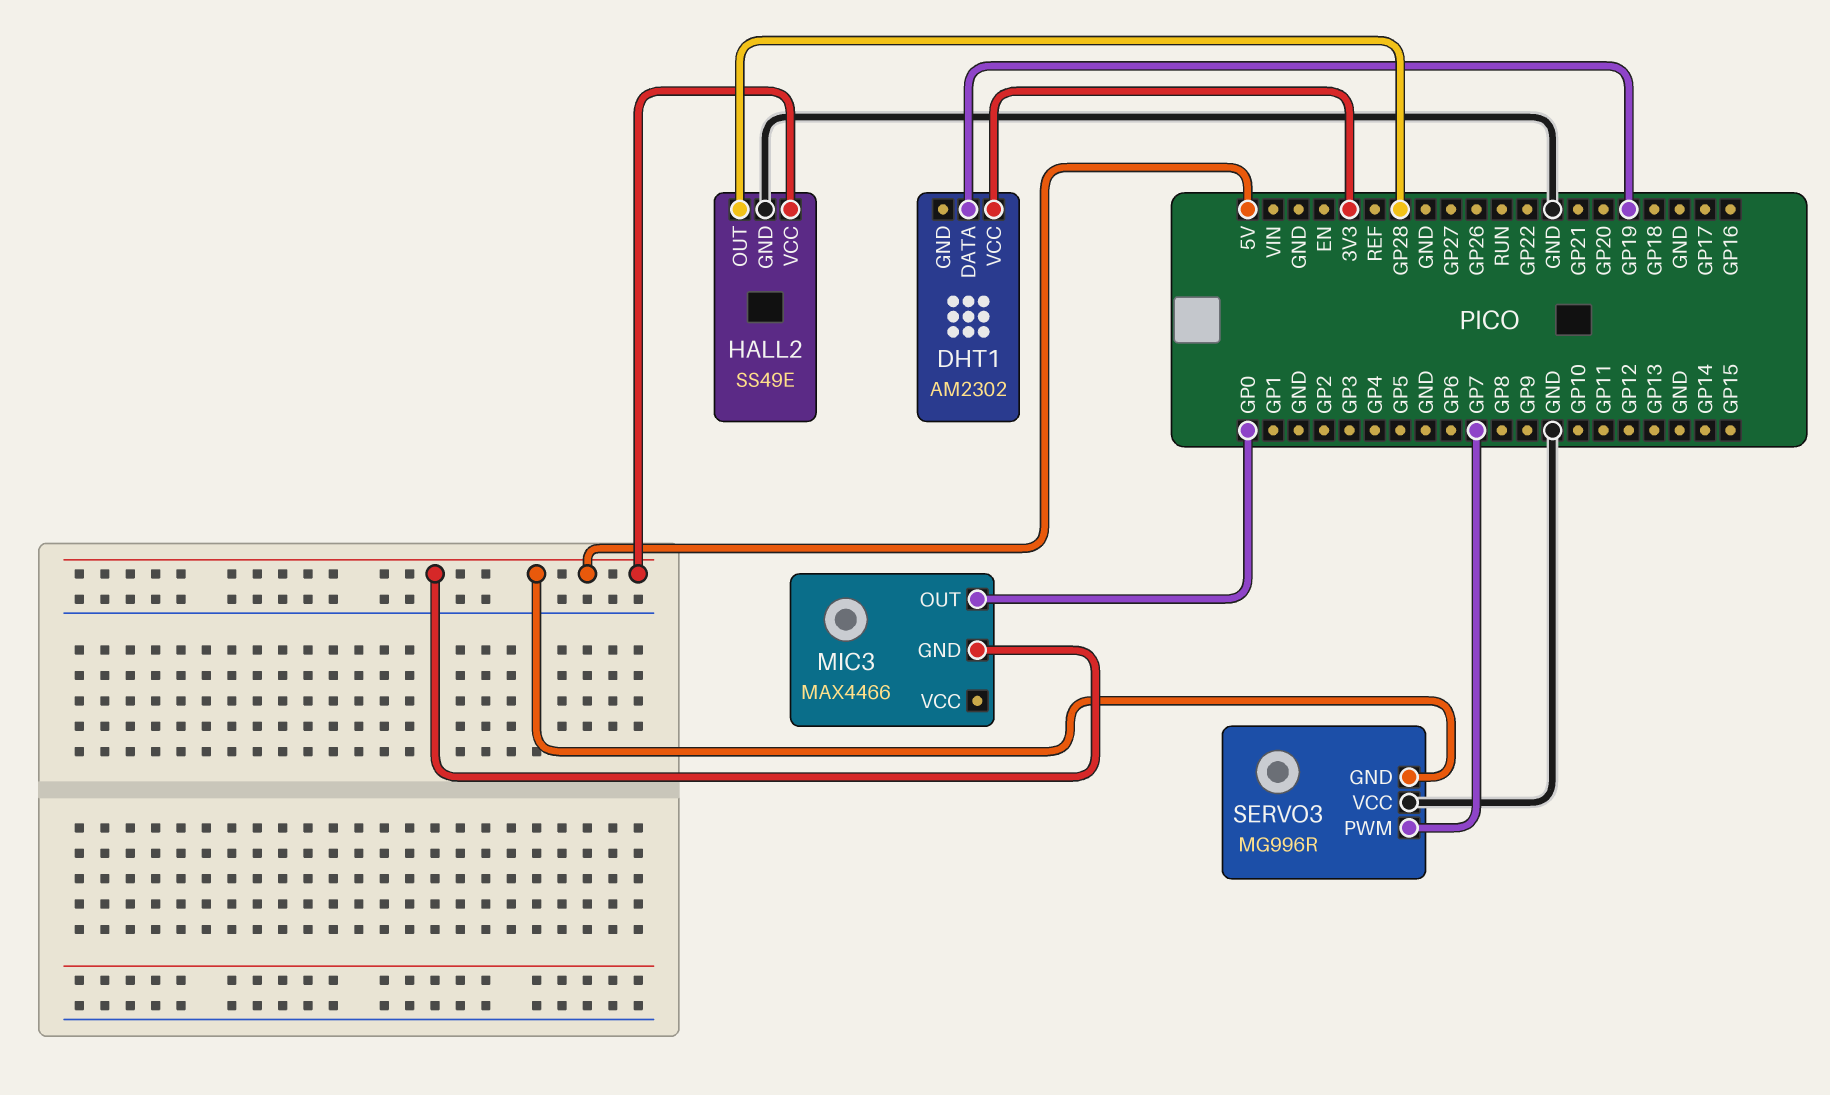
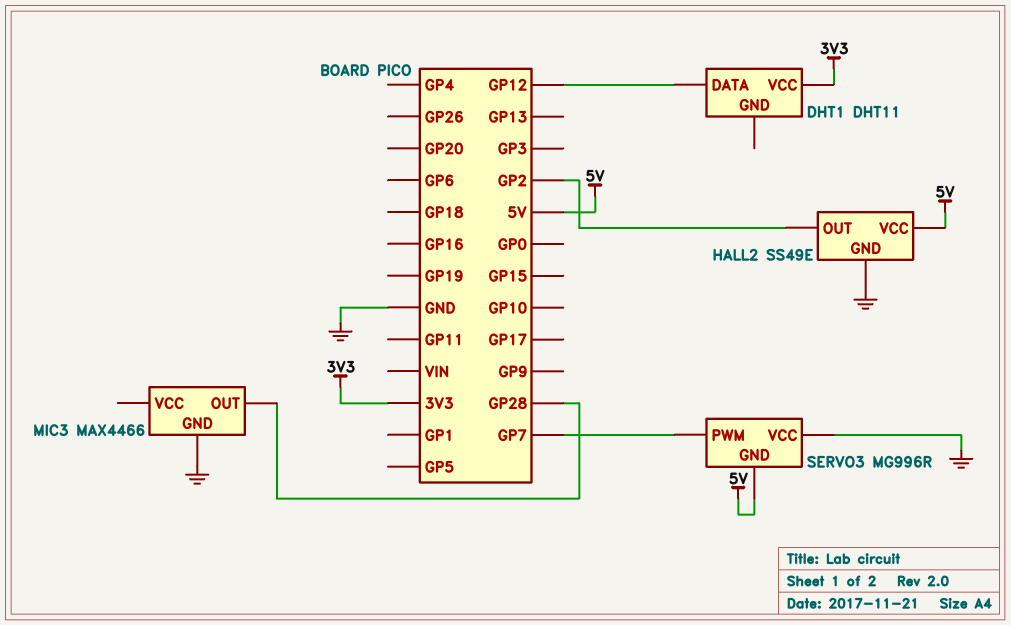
DHT1: AM2302 -> DHT11
DHT1 pin DATA: GP19 -> GP12
HALL2 pin OUT: GP28 -> GP2
MIC3 pin GND: 5V -> GND
MIC3 pin OUT: GP0 -> GP28

